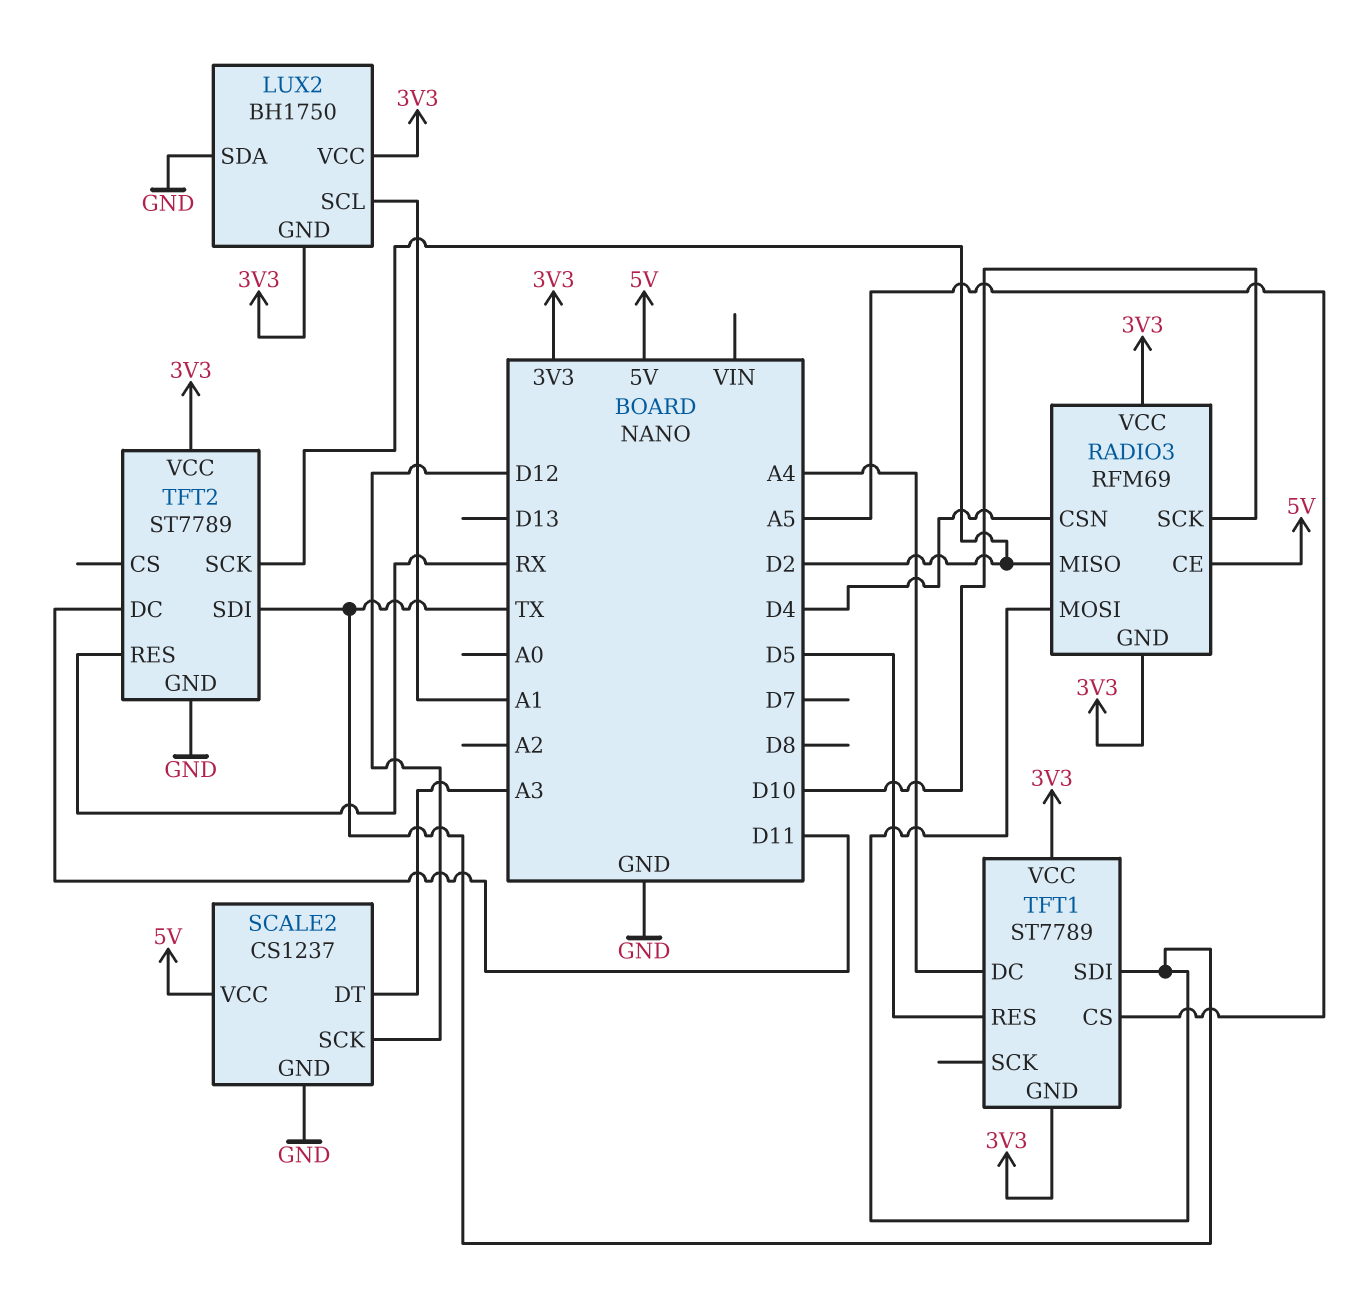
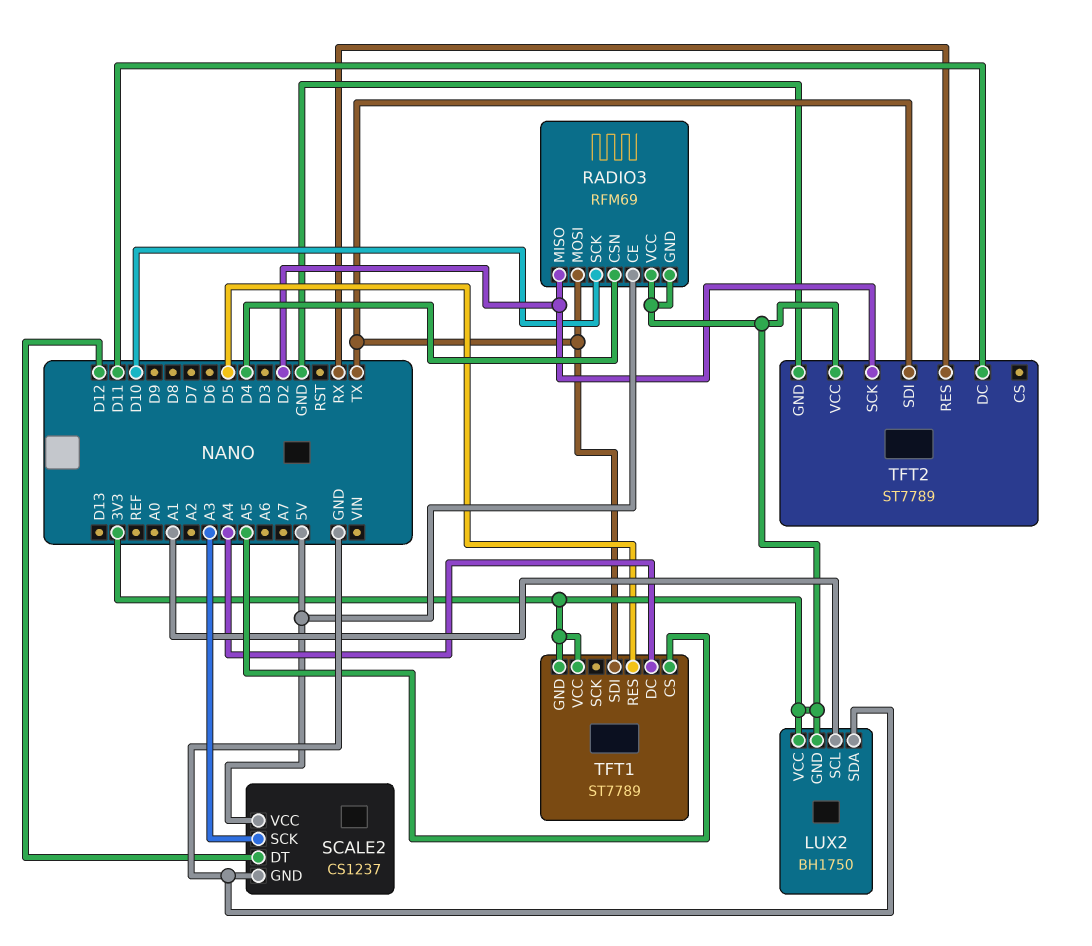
SCALE2 pin DT: A3 -> D12
SCALE2 pin SCK: D12 -> A3

